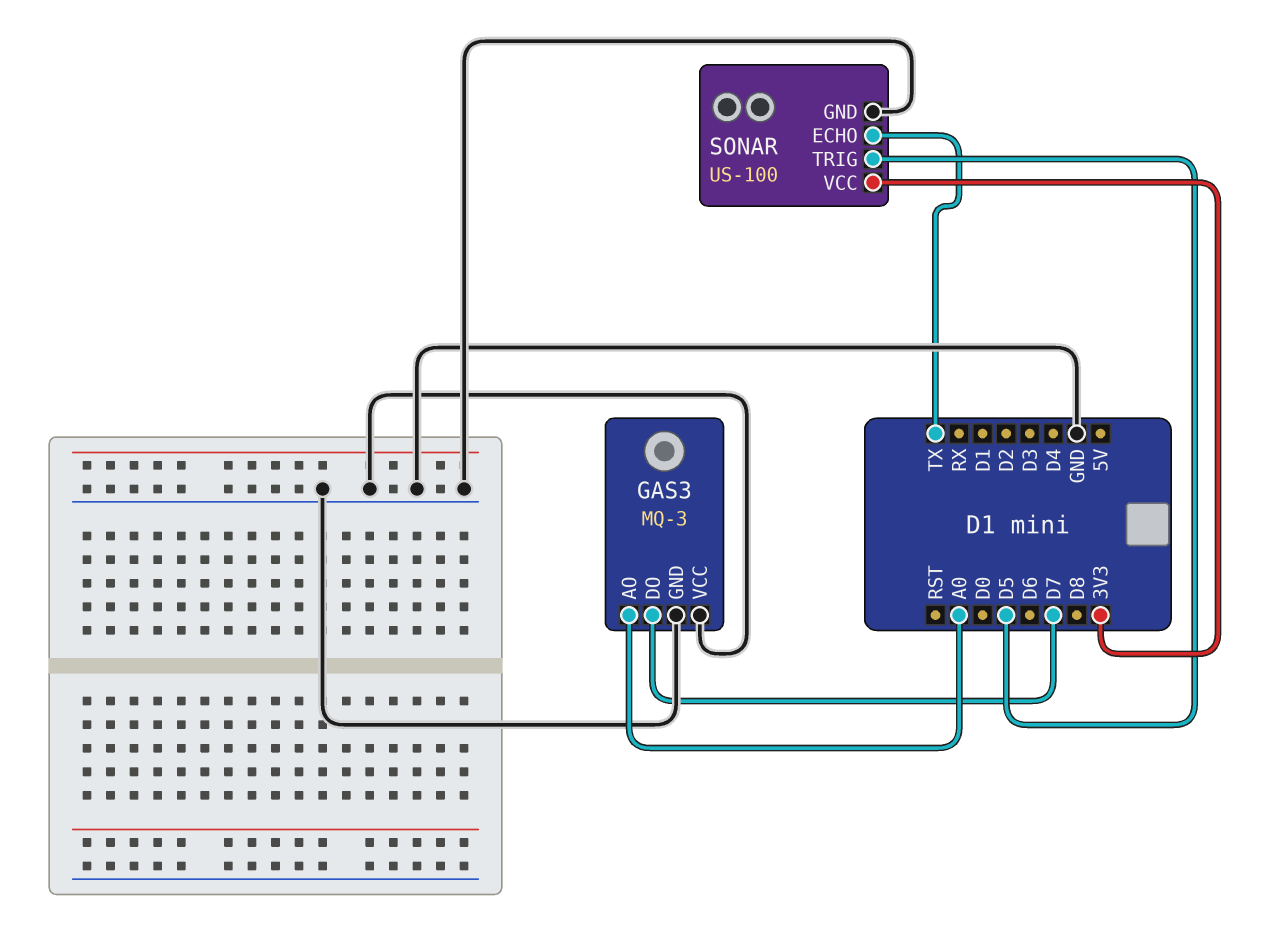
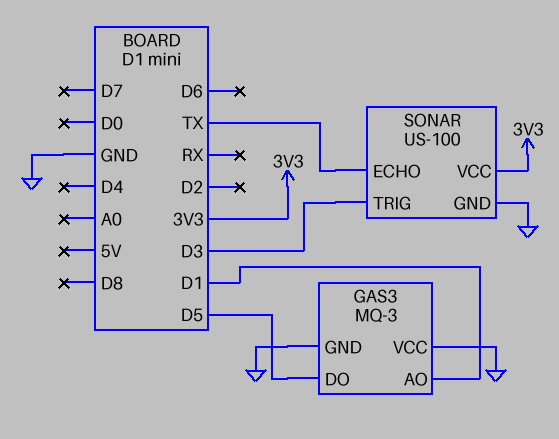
GAS3 pin AO: A0 -> D1
GAS3 pin DO: D7 -> D5
SONAR pin TRIG: D5 -> D3

